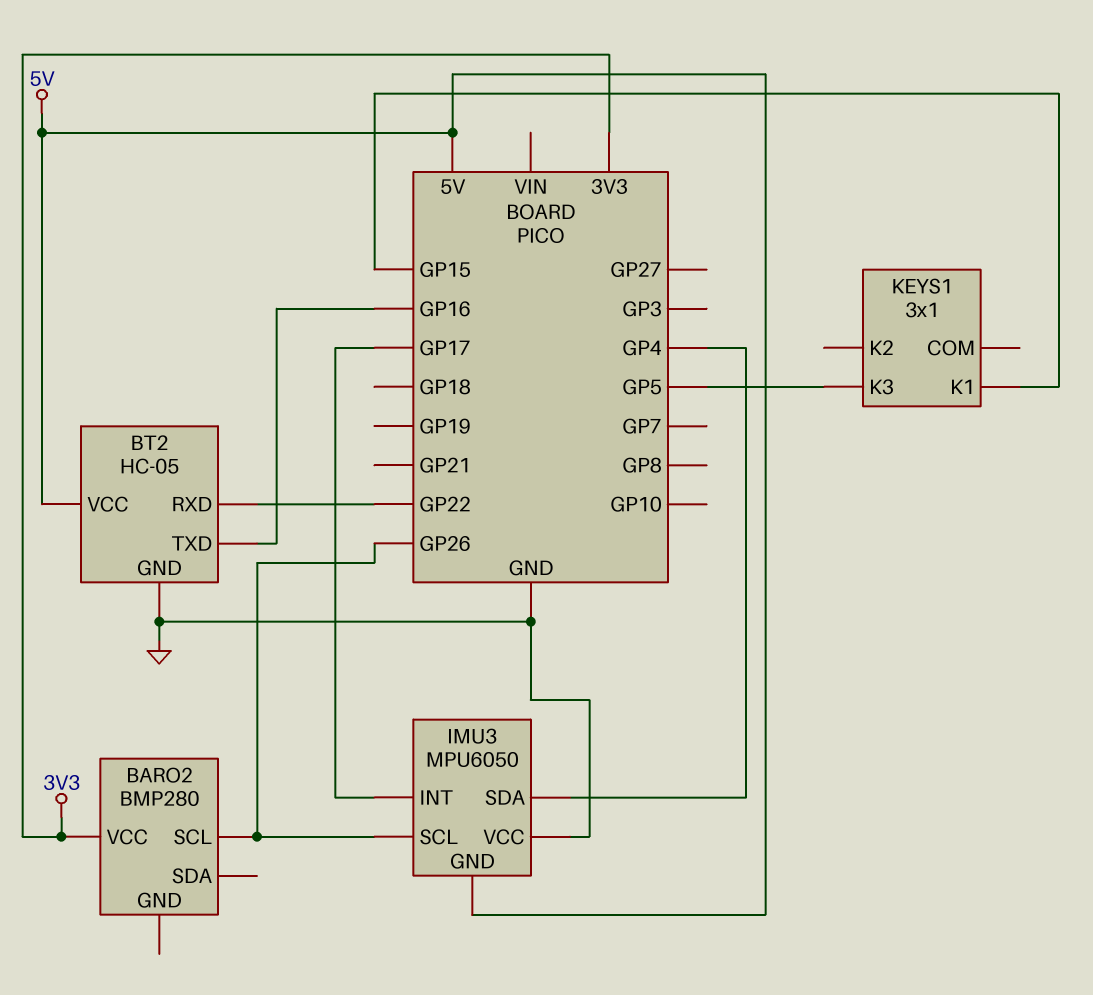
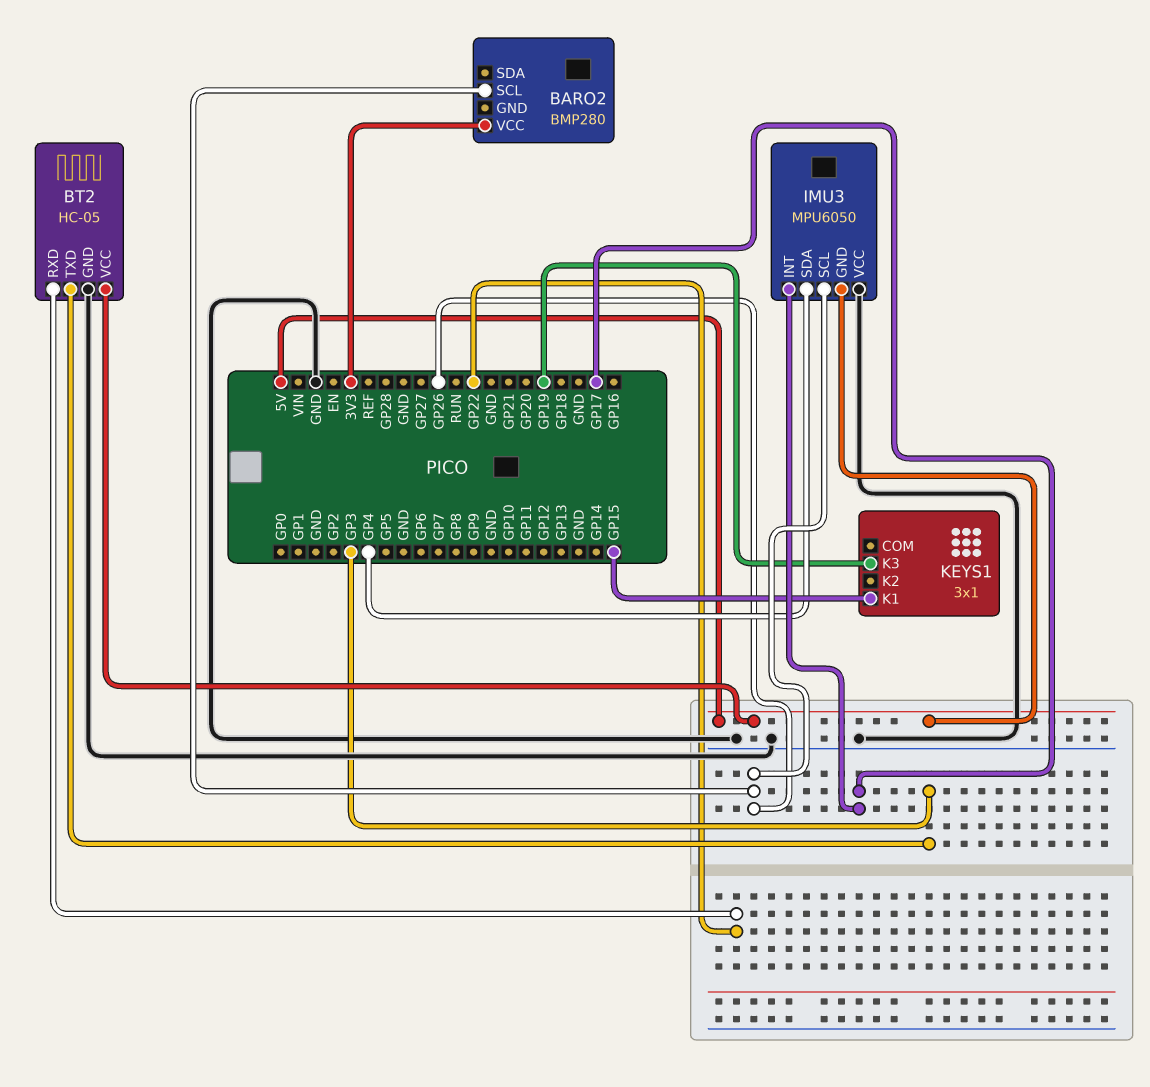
BT2 pin TXD: GP16 -> GP3
KEYS1 pin K3: GP5 -> GP19

